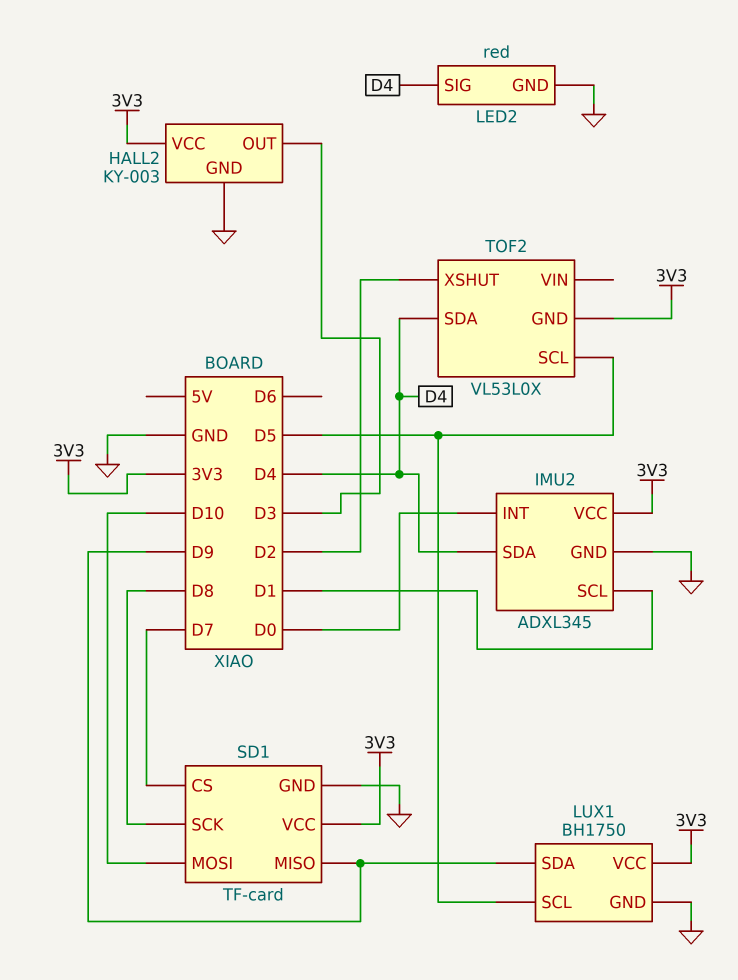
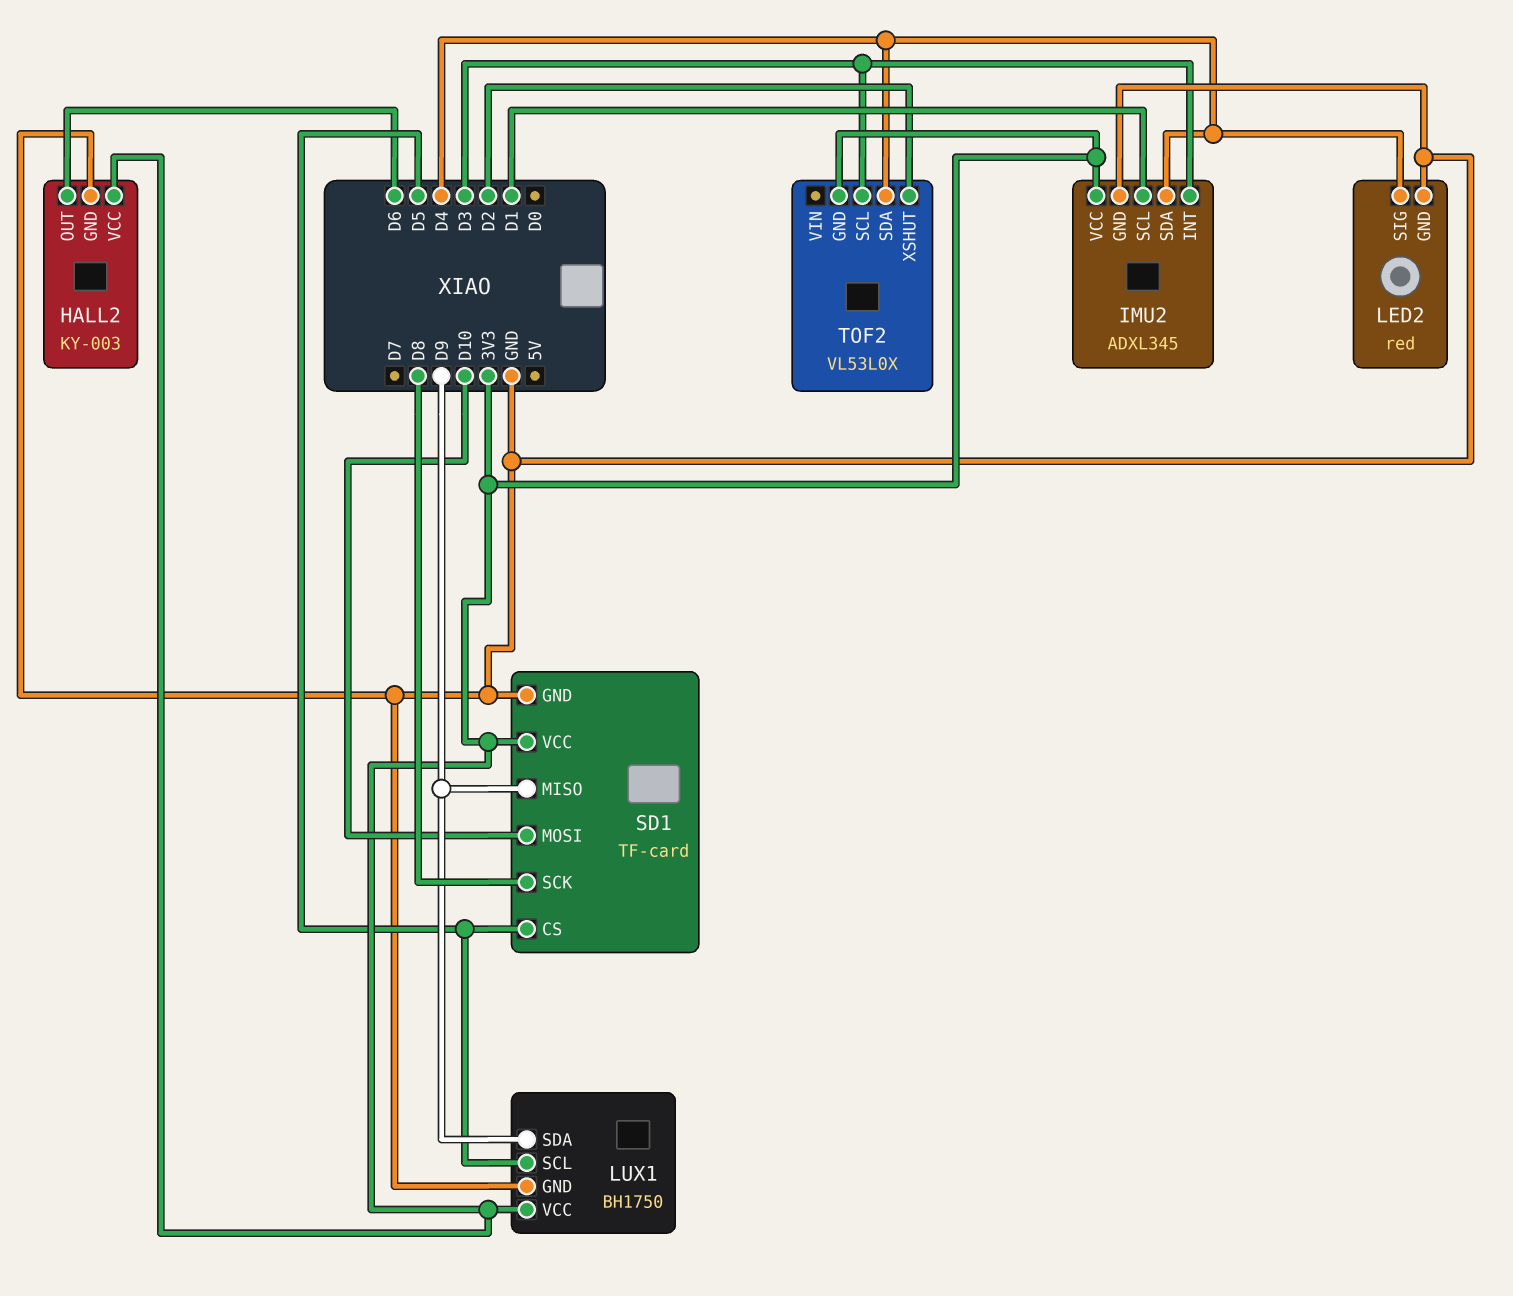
HALL2 pin OUT: D3 -> D6
IMU2 pin INT: D0 -> D3
SD1 pin CS: D7 -> D5
TOF2 pin SCL: D5 -> D3

